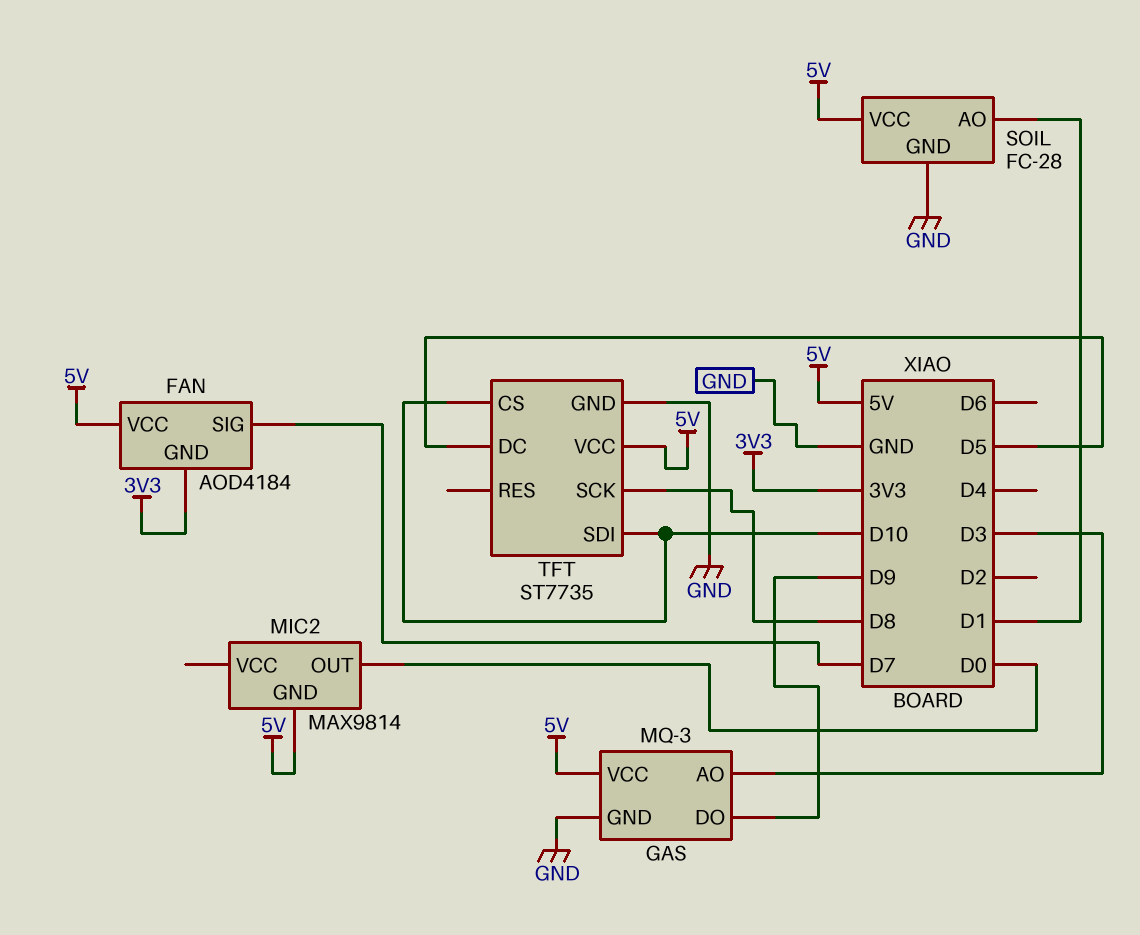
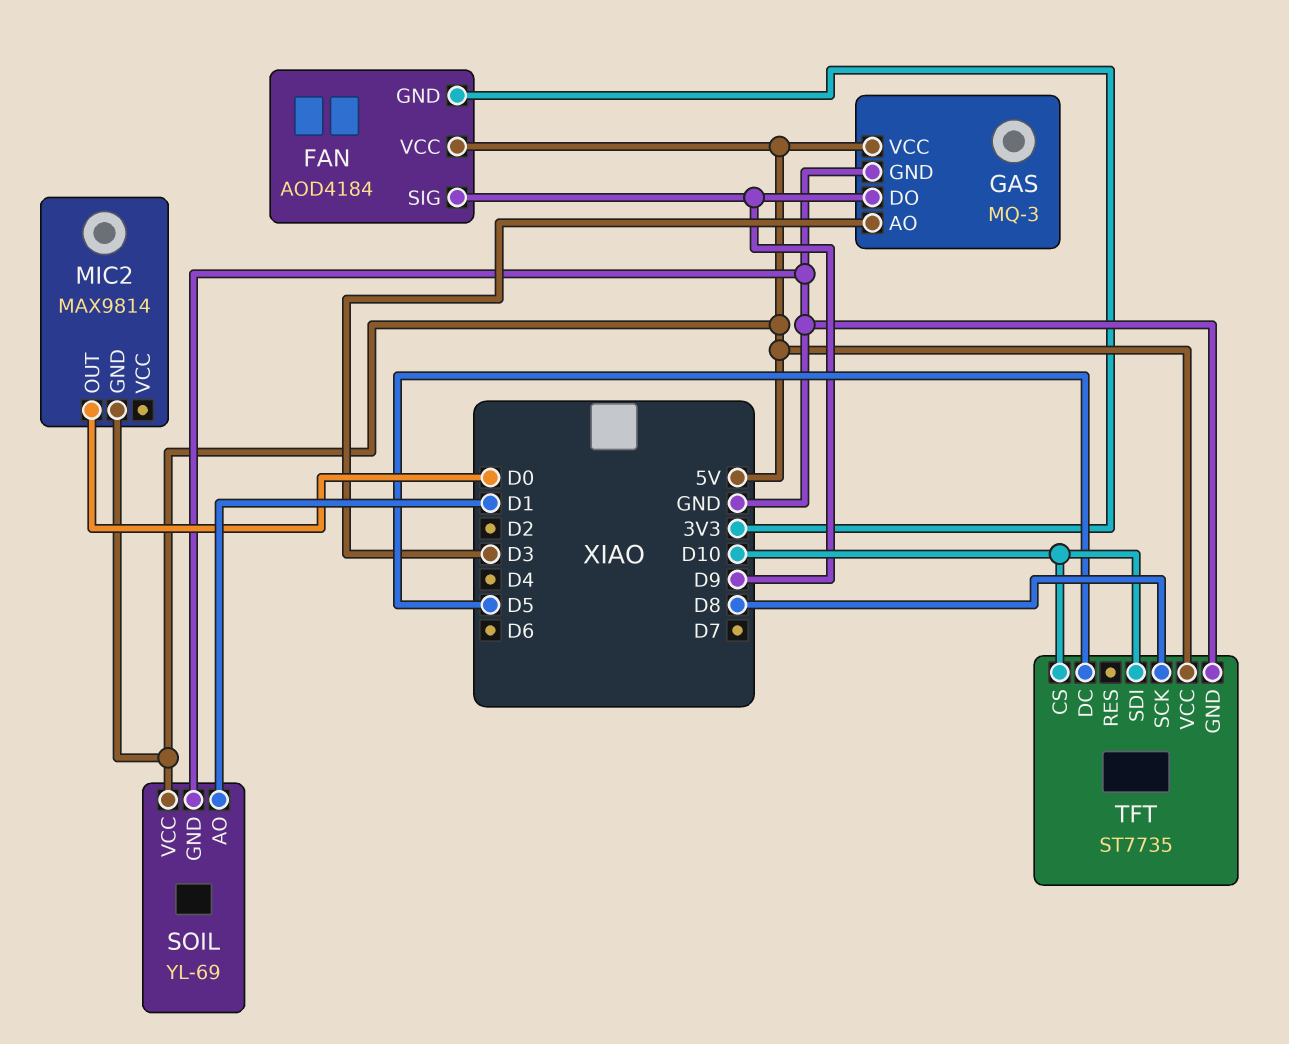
FAN pin SIG: D7 -> D9
SOIL: FC-28 -> YL-69

